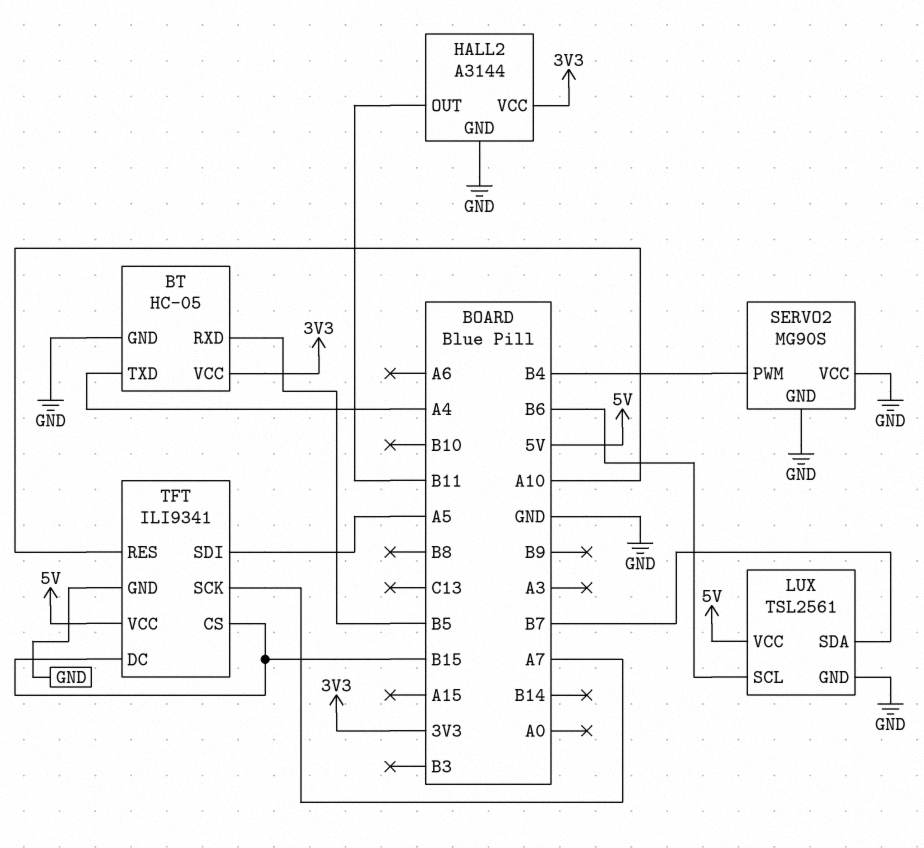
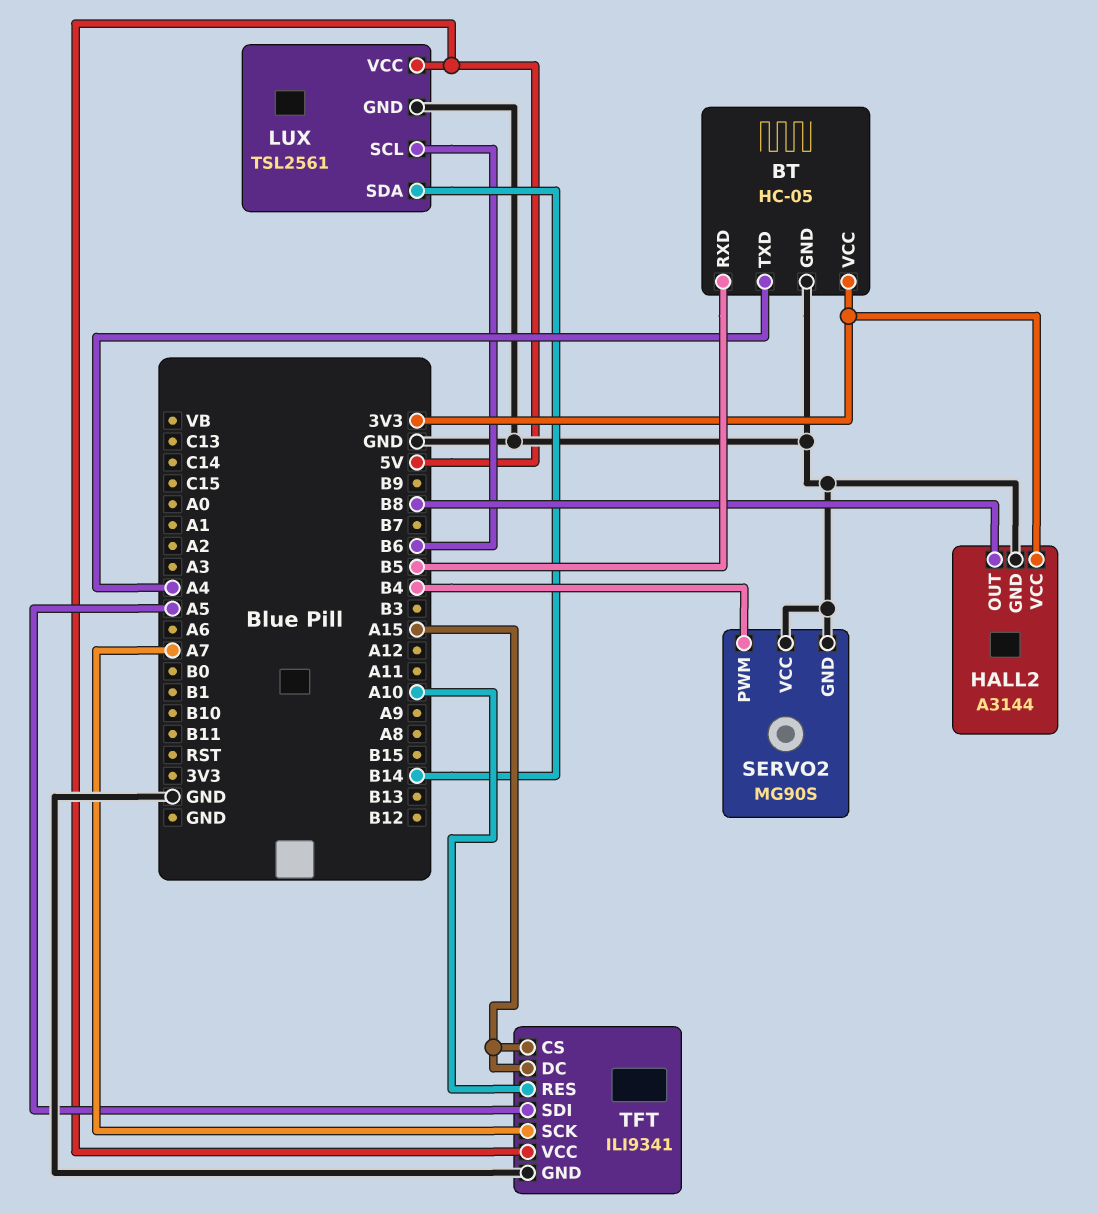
HALL2 pin OUT: B11 -> B8
LUX pin SDA: B7 -> B14
TFT pin CS: B15 -> A15
TFT pin DC: B15 -> A15

